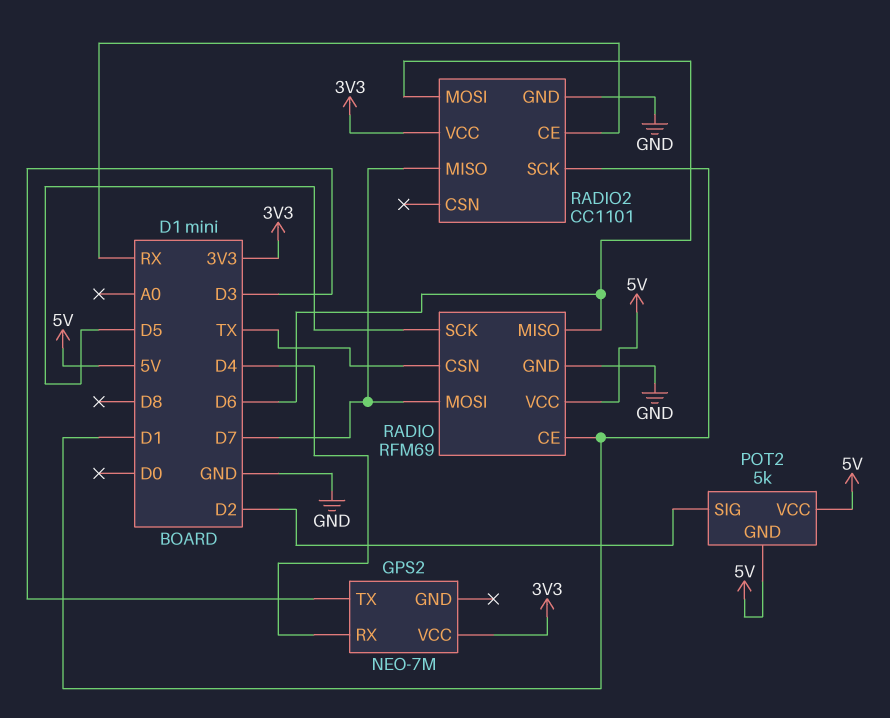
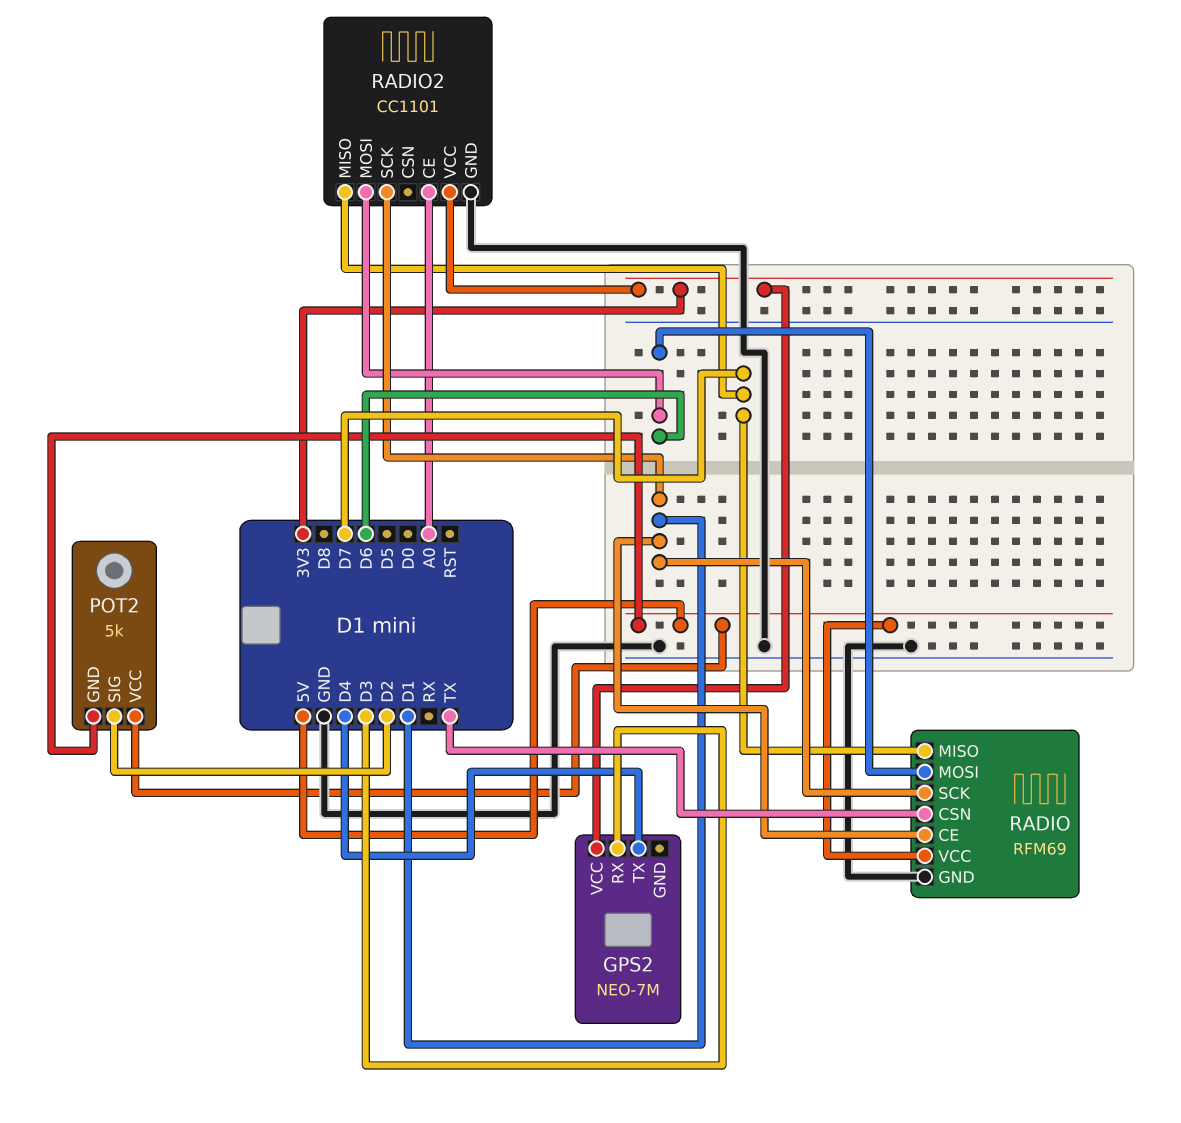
GPS2 pin RX: D4 -> D3
GPS2 pin TX: D3 -> D4
RADIO pin MISO: D6 -> D7
RADIO pin MOSI: D7 -> D6
RADIO pin SCK: D5 -> D1
RADIO2 pin CE: RX -> A0

